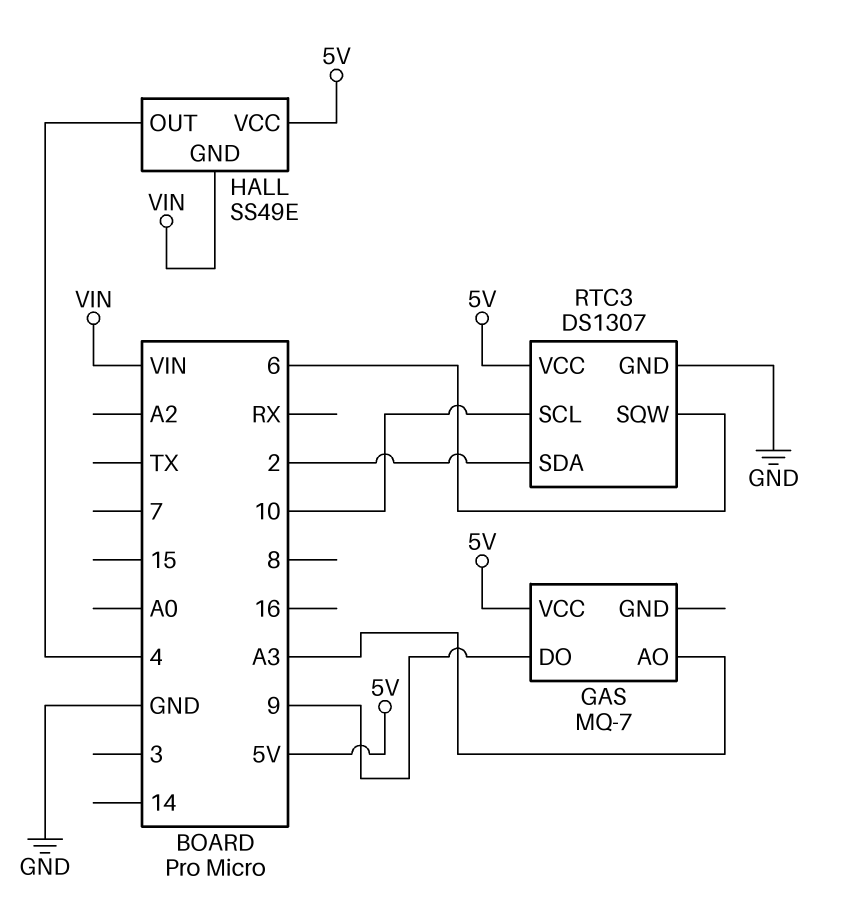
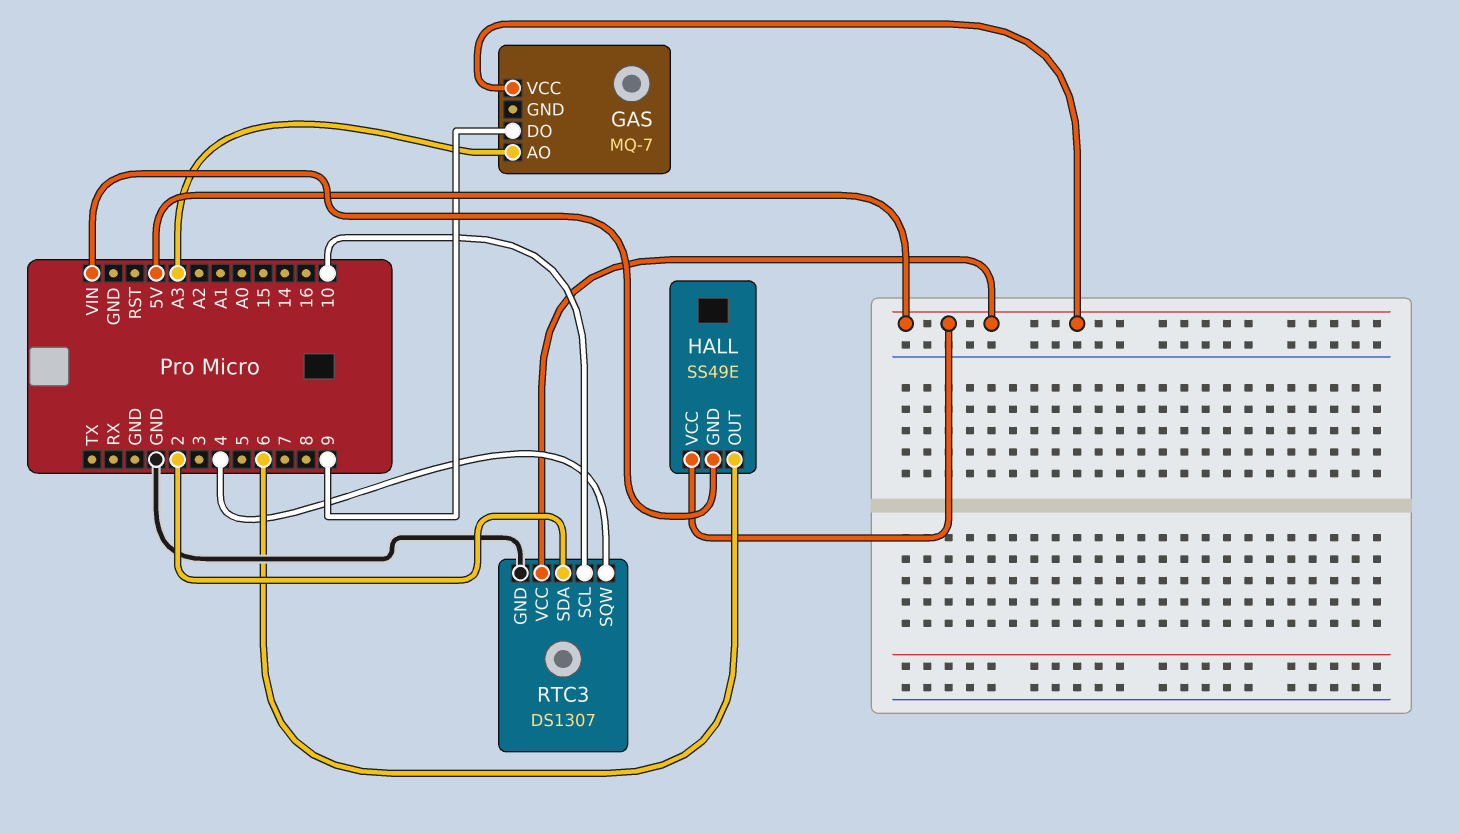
HALL pin OUT: 4 -> 6
RTC3 pin SQW: 6 -> 4

